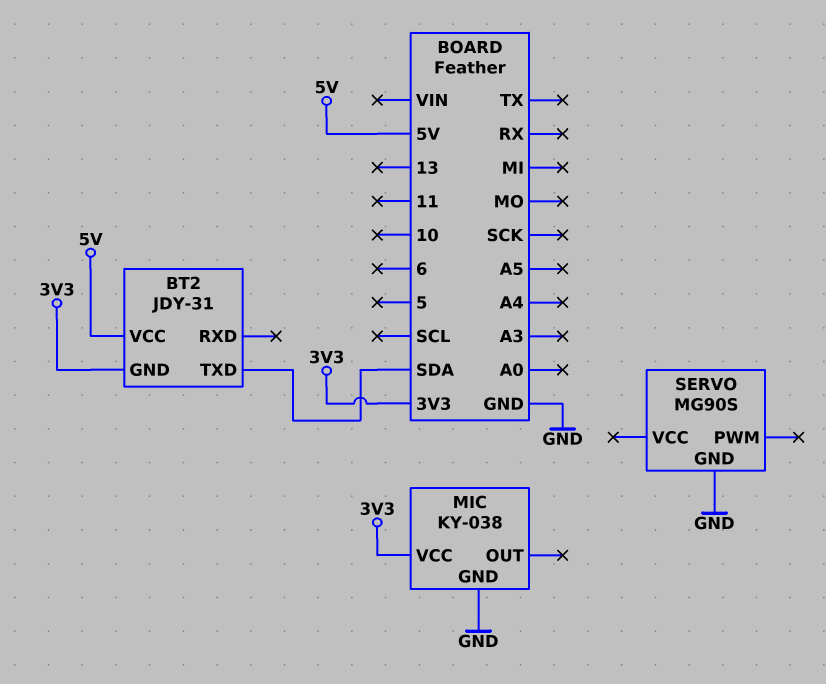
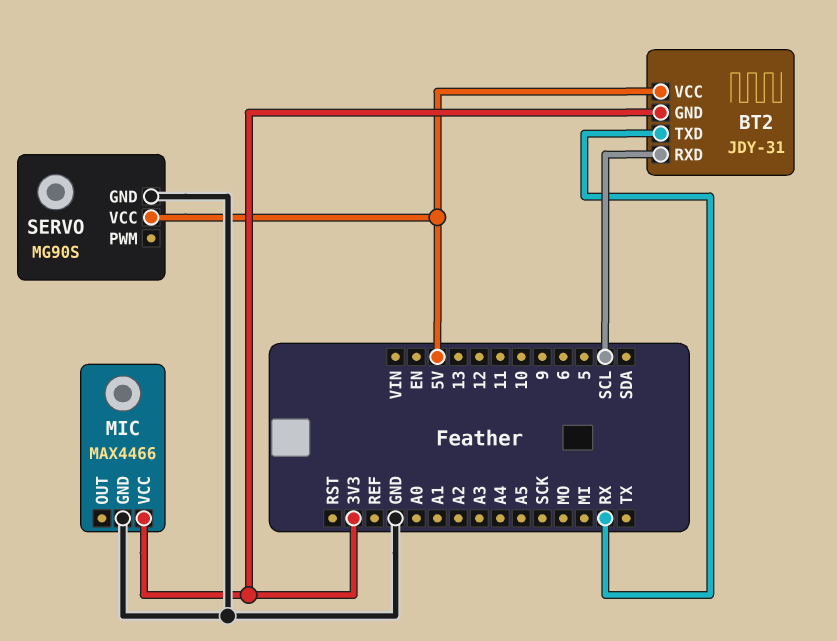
BT2 pin RXD: none -> SCL
BT2 pin TXD: SDA -> RX
MIC: KY-038 -> MAX4466
SERVO pin VCC: none -> 5V

